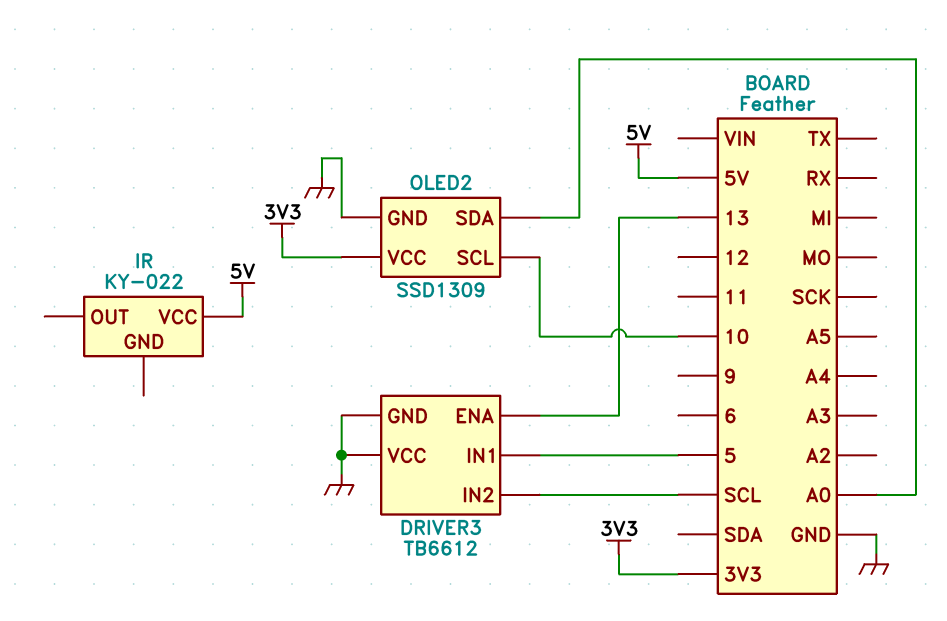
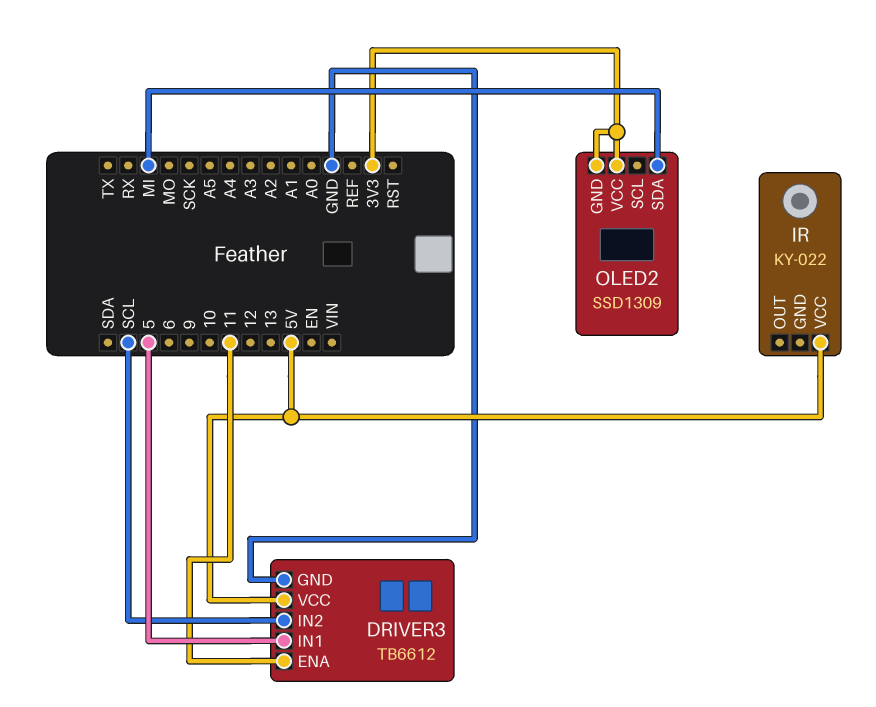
DRIVER3 pin ENA: 13 -> 11
DRIVER3 pin VCC: GND -> 5V
OLED2 pin GND: GND -> 3V3
OLED2 pin SCL: 10 -> none
OLED2 pin SDA: A0 -> MI

